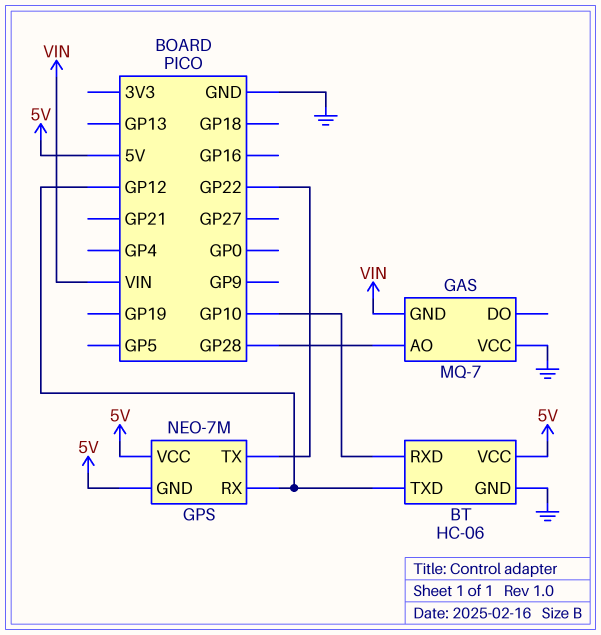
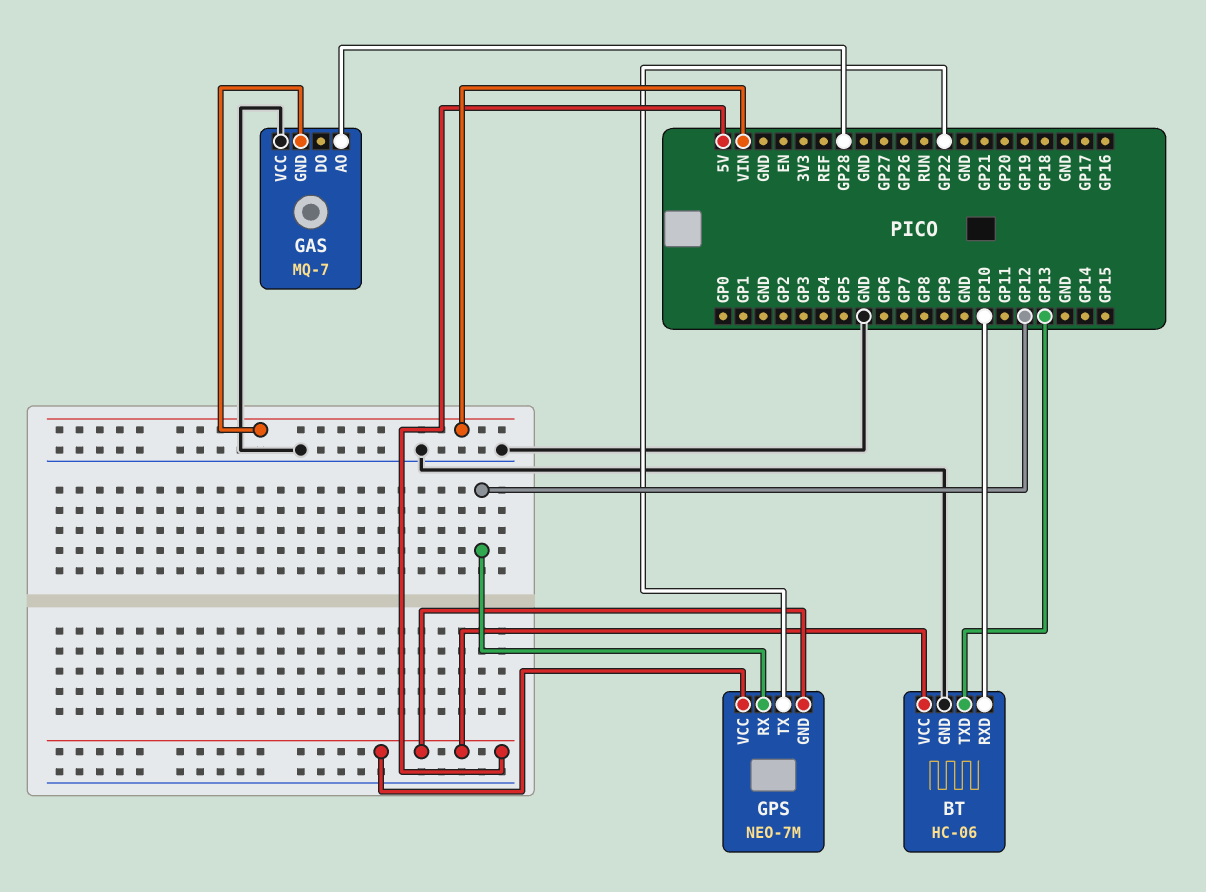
BT pin TXD: GP12 -> GP13

